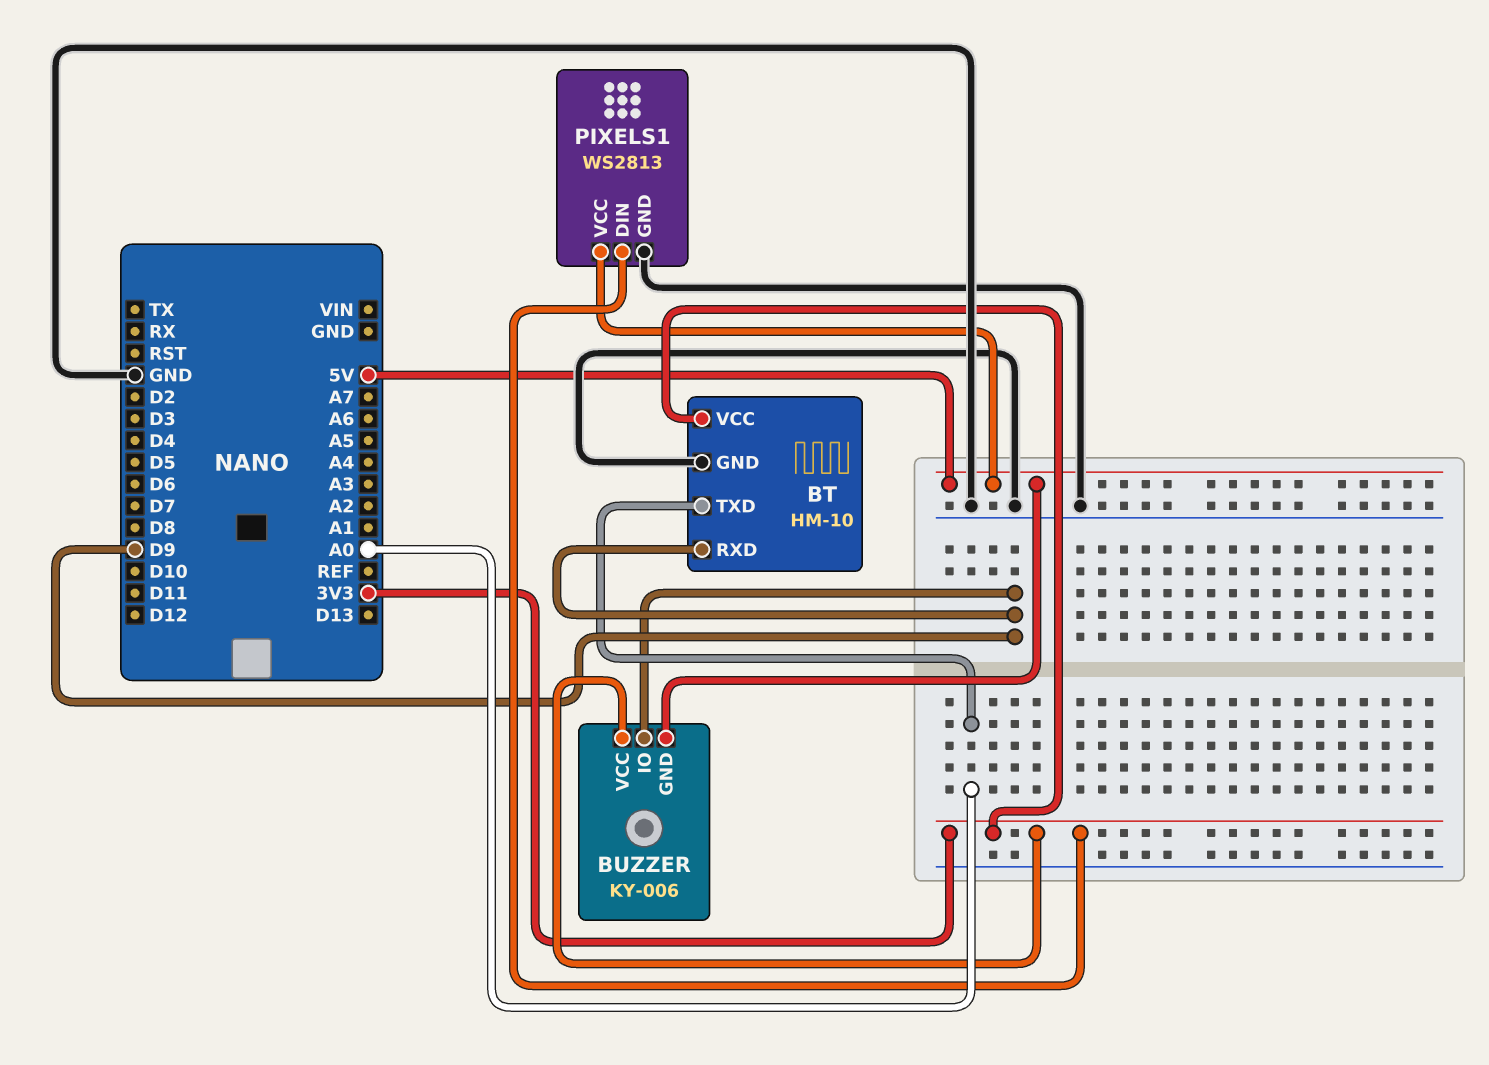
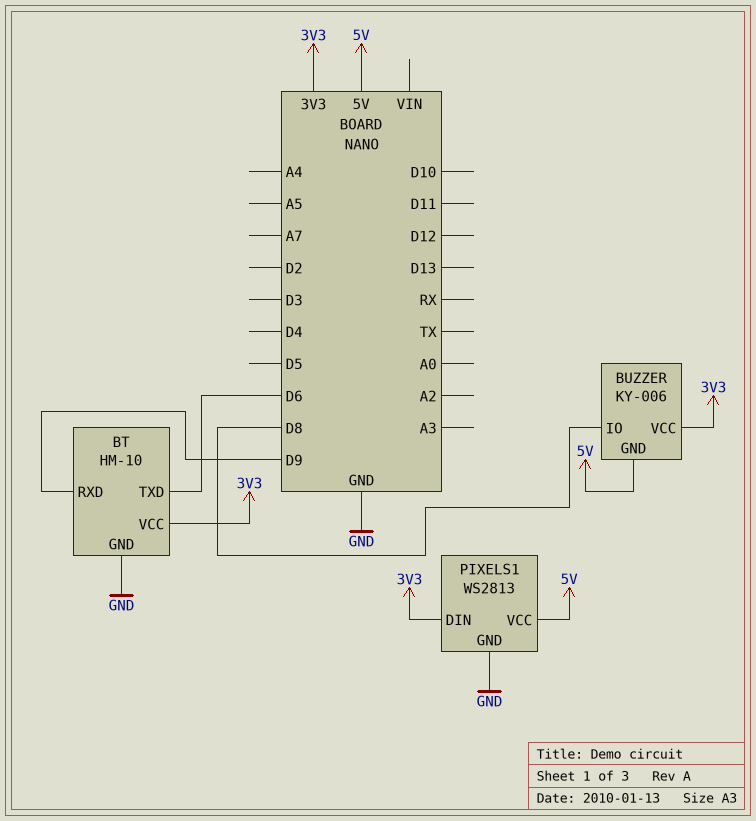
BT pin TXD: A0 -> D6
BUZZER pin IO: D9 -> D8

